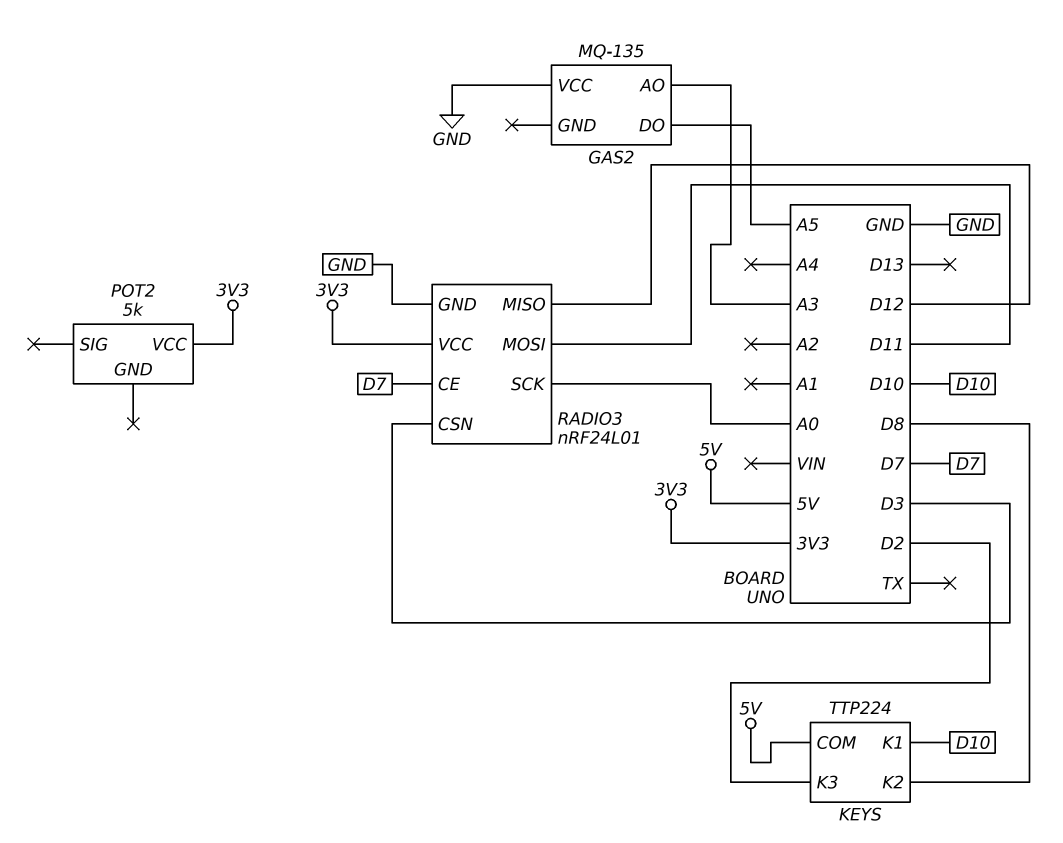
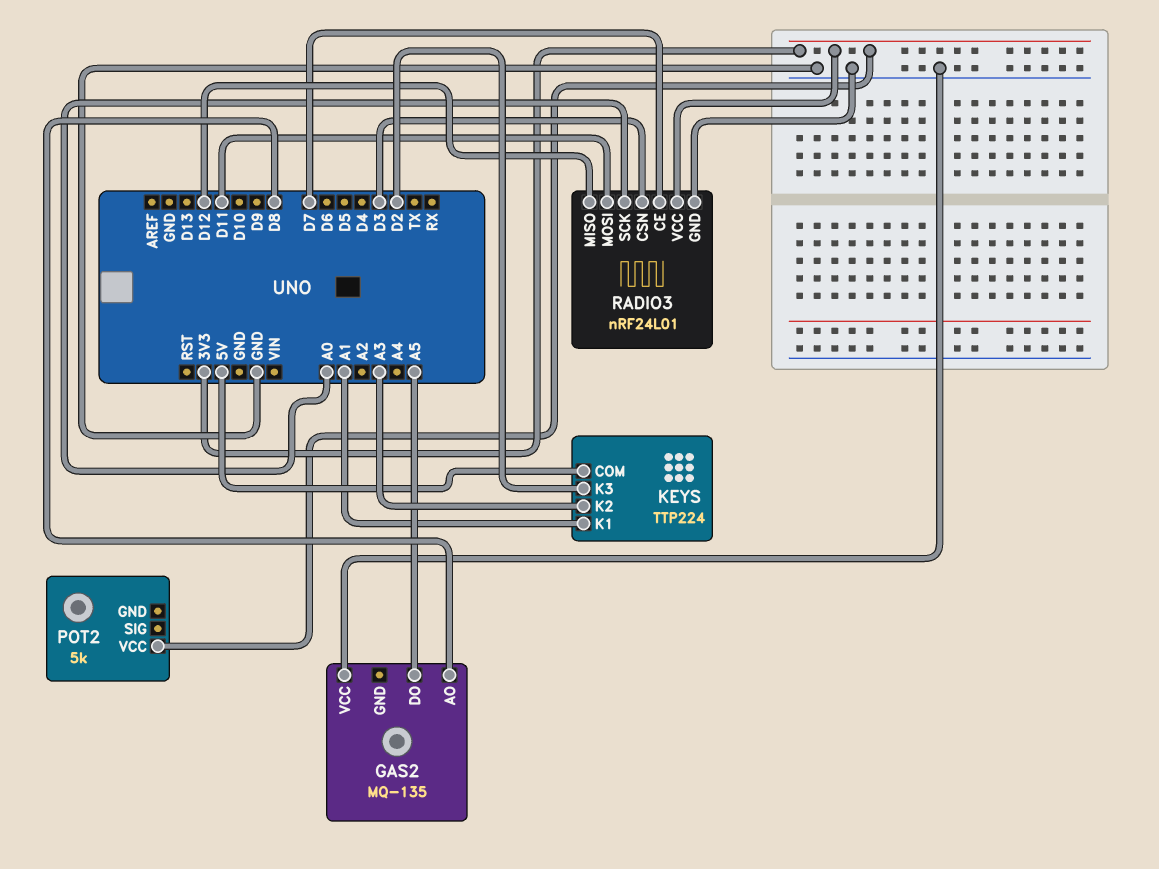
GAS2 pin AO: A3 -> D8
KEYS pin K1: D10 -> A1
KEYS pin K2: D8 -> A3

